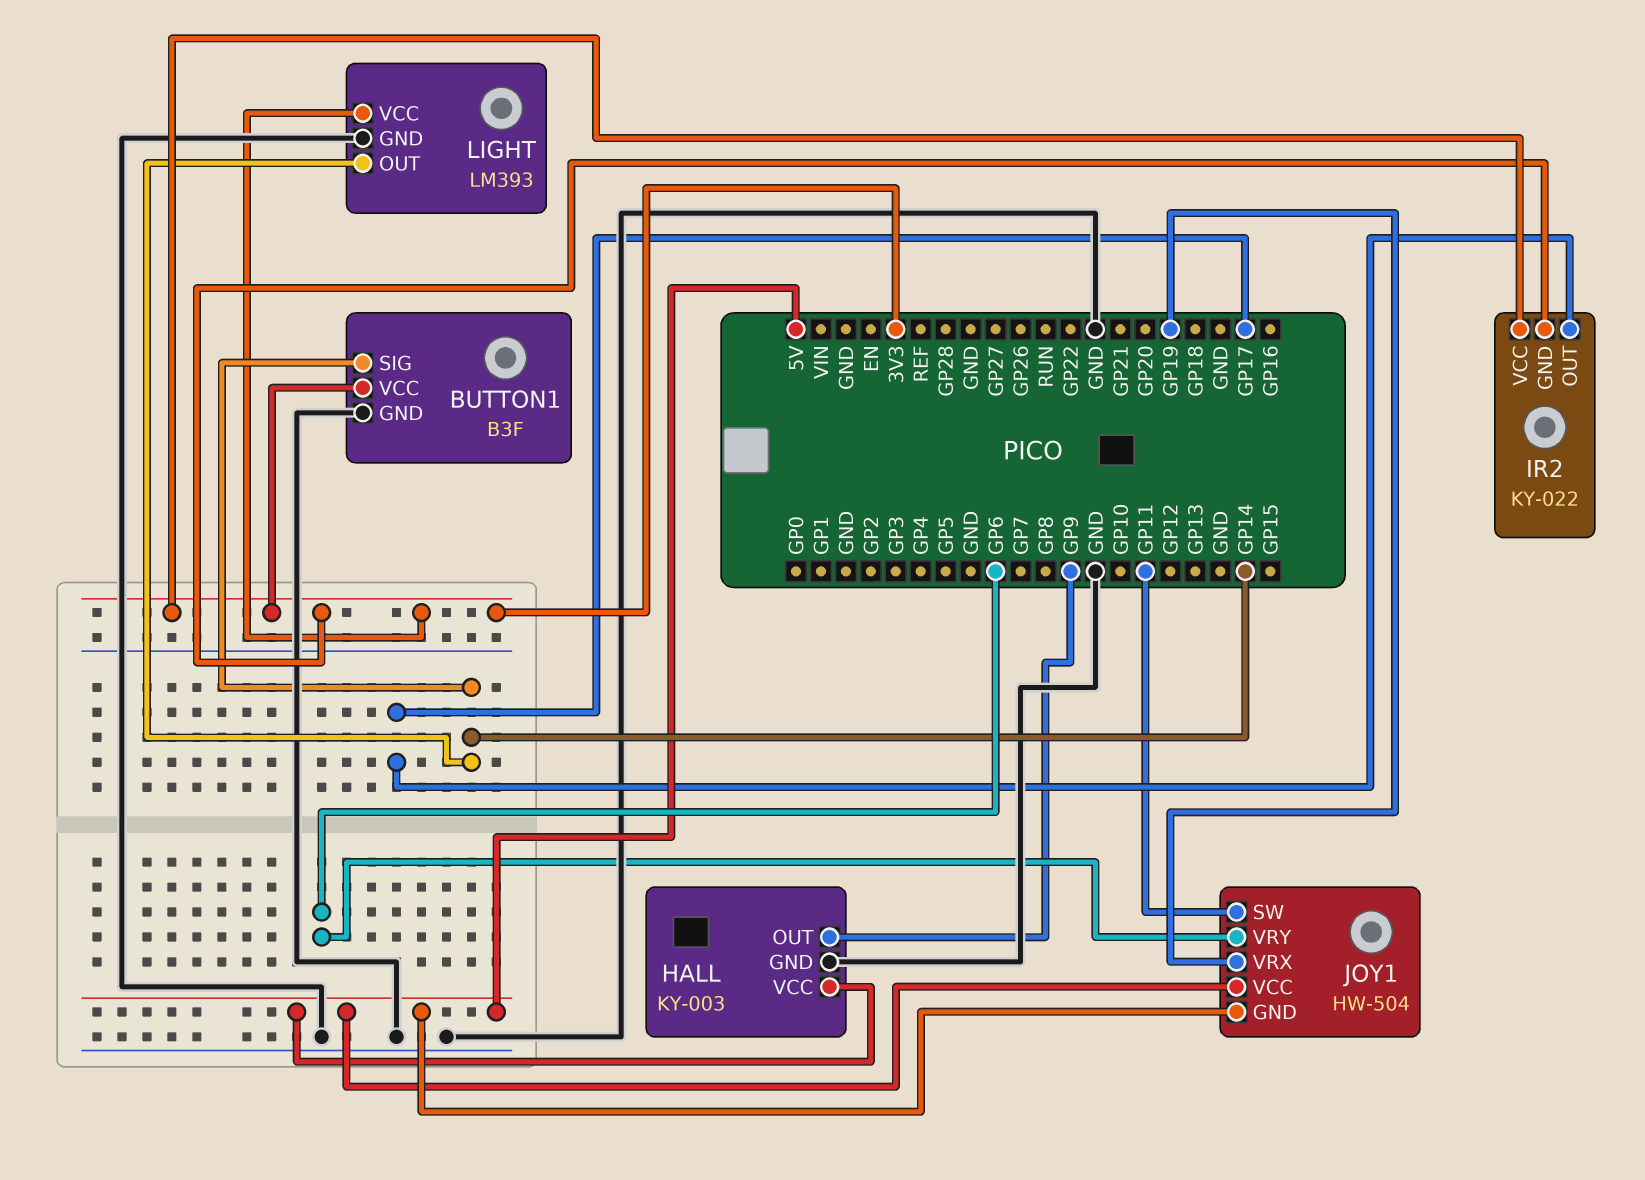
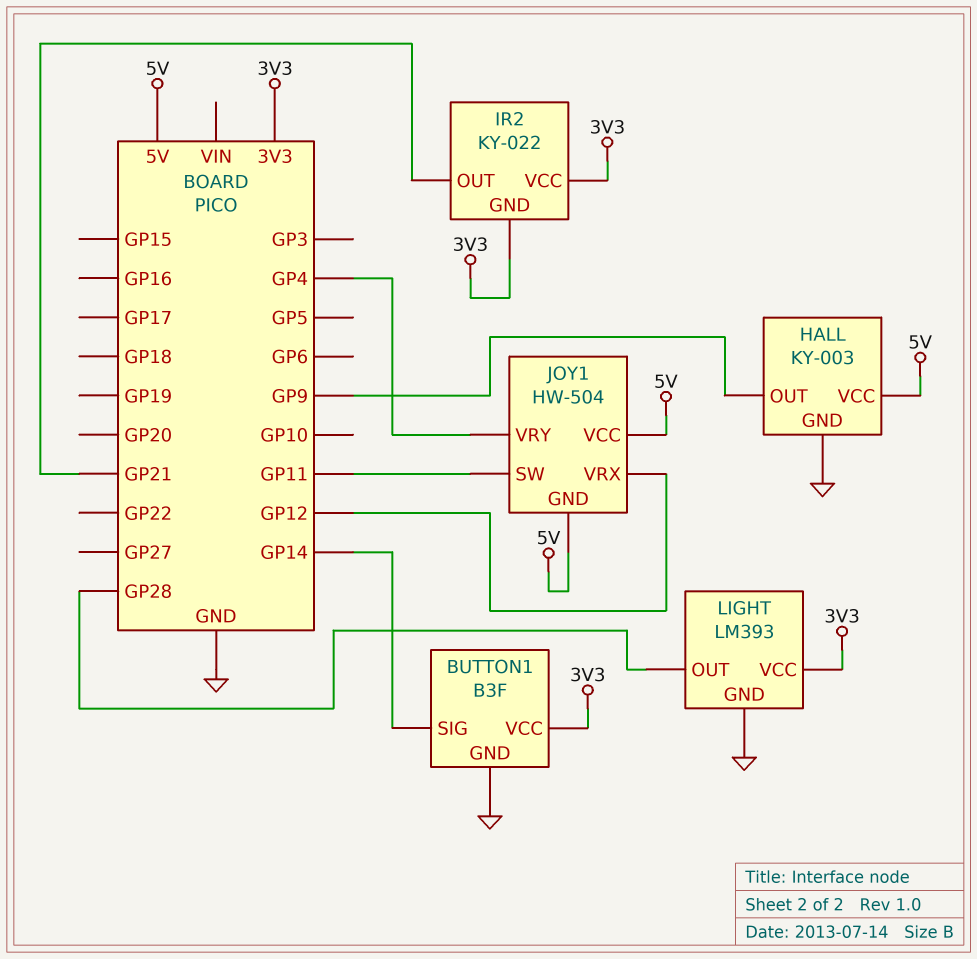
IR2 pin OUT: GP17 -> GP21
JOY1 pin VRX: GP19 -> GP12
JOY1 pin VRY: GP6 -> GP4
LIGHT pin OUT: GP14 -> GP28

